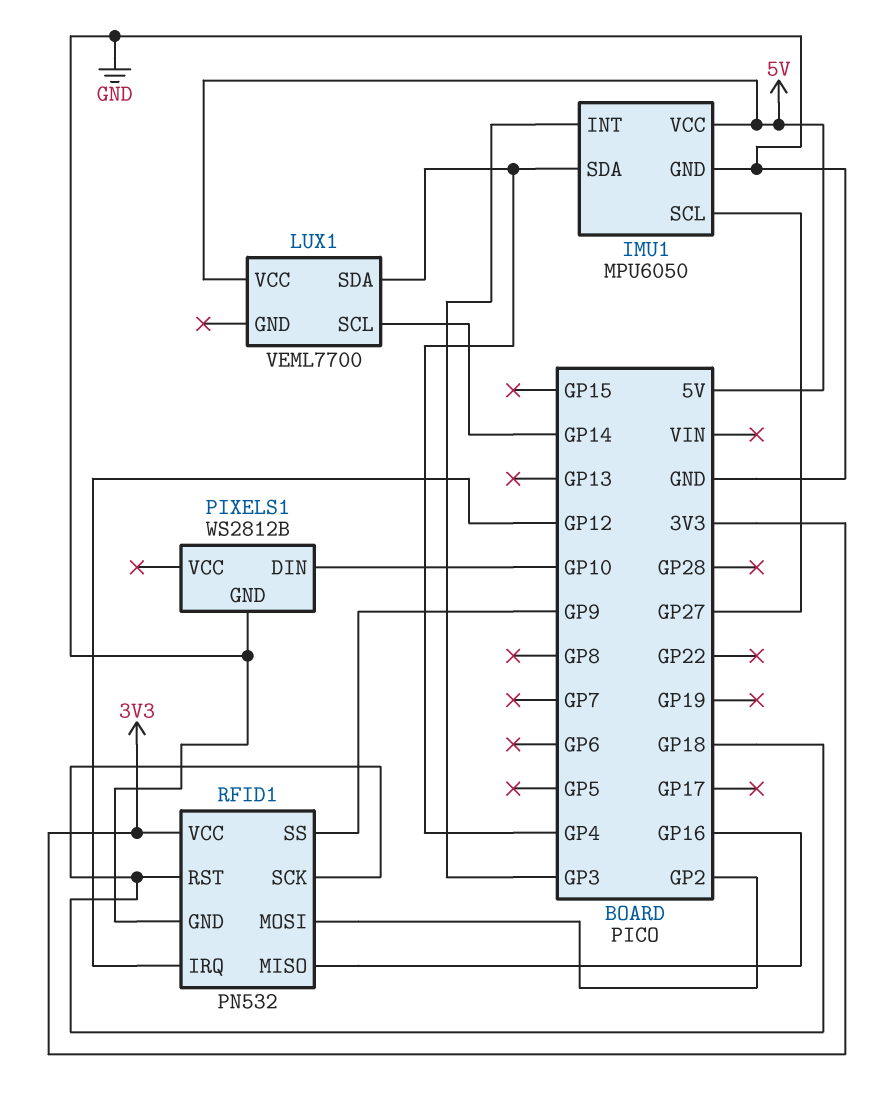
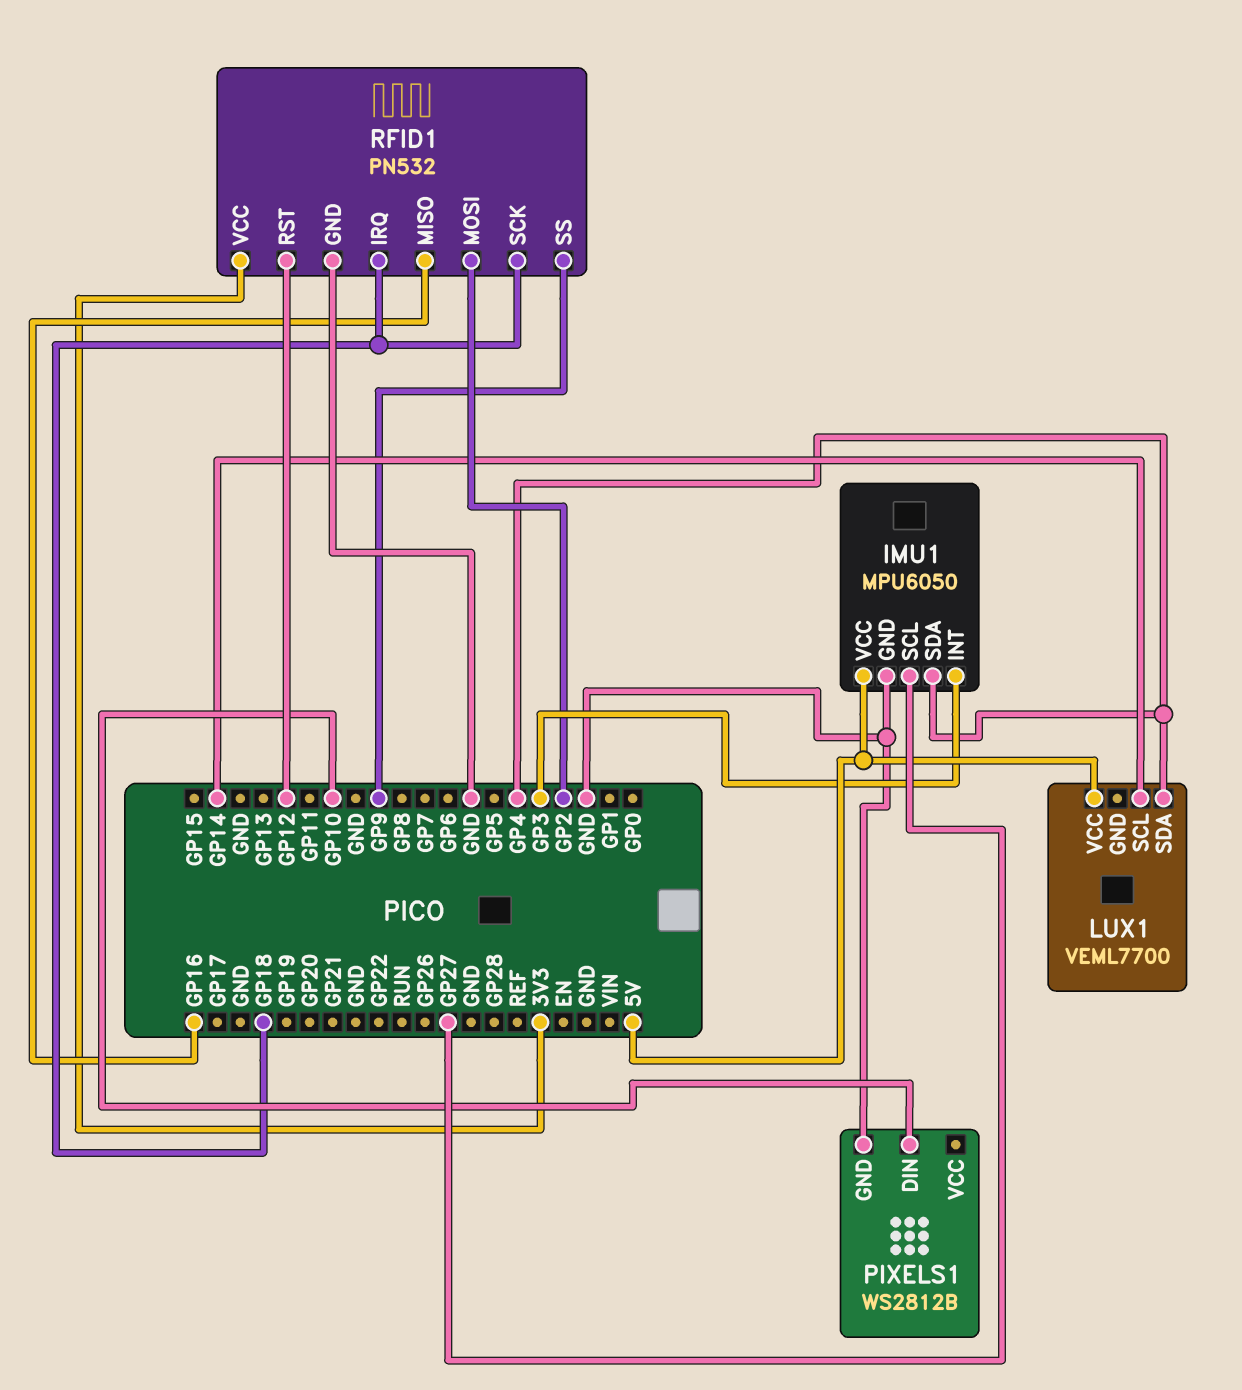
RFID1 pin IRQ: GP12 -> GP18
RFID1 pin RST: GP18 -> GP12

